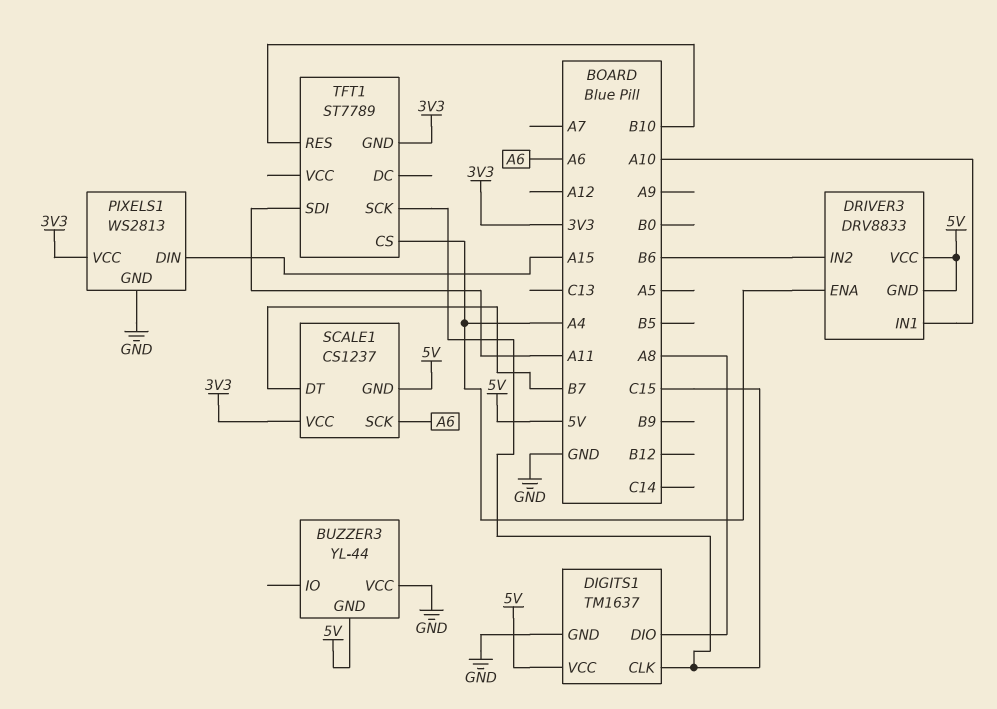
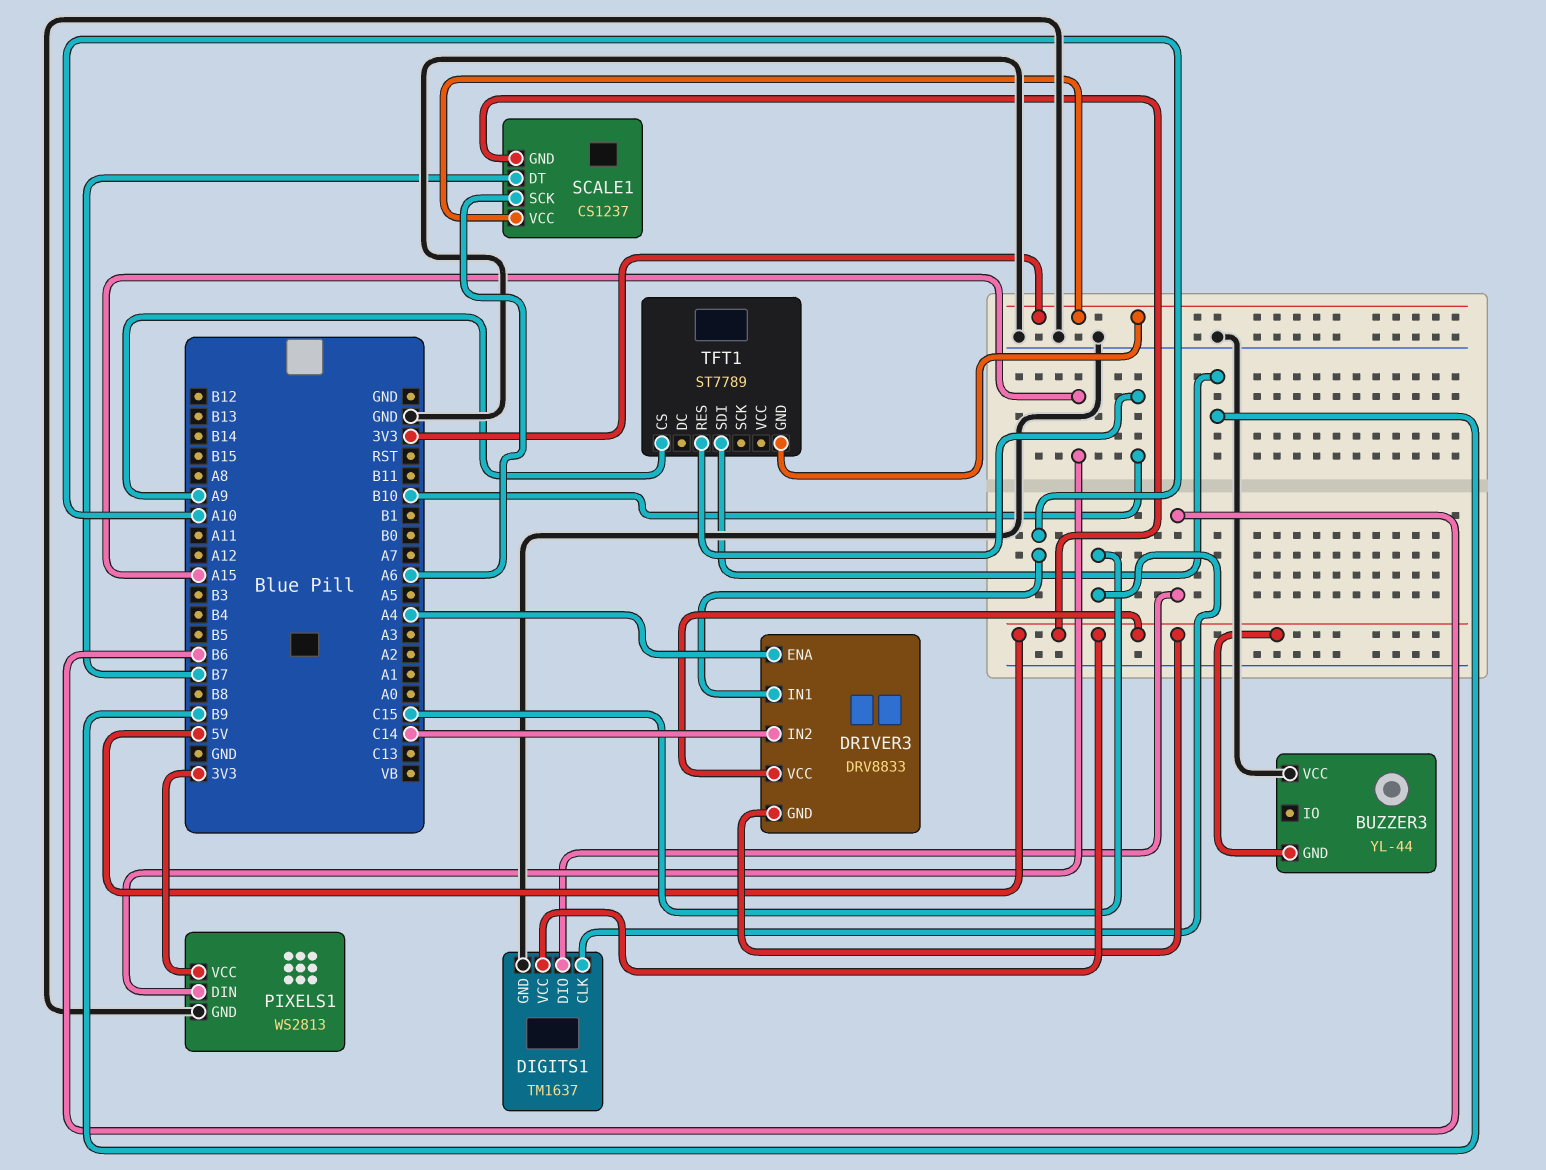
DIGITS1 pin DIO: A8 -> B6
DRIVER3 pin IN2: B6 -> C14
TFT1 pin CS: A4 -> A9
TFT1 pin SCK: C15 -> none
TFT1 pin SDI: A11 -> B9

